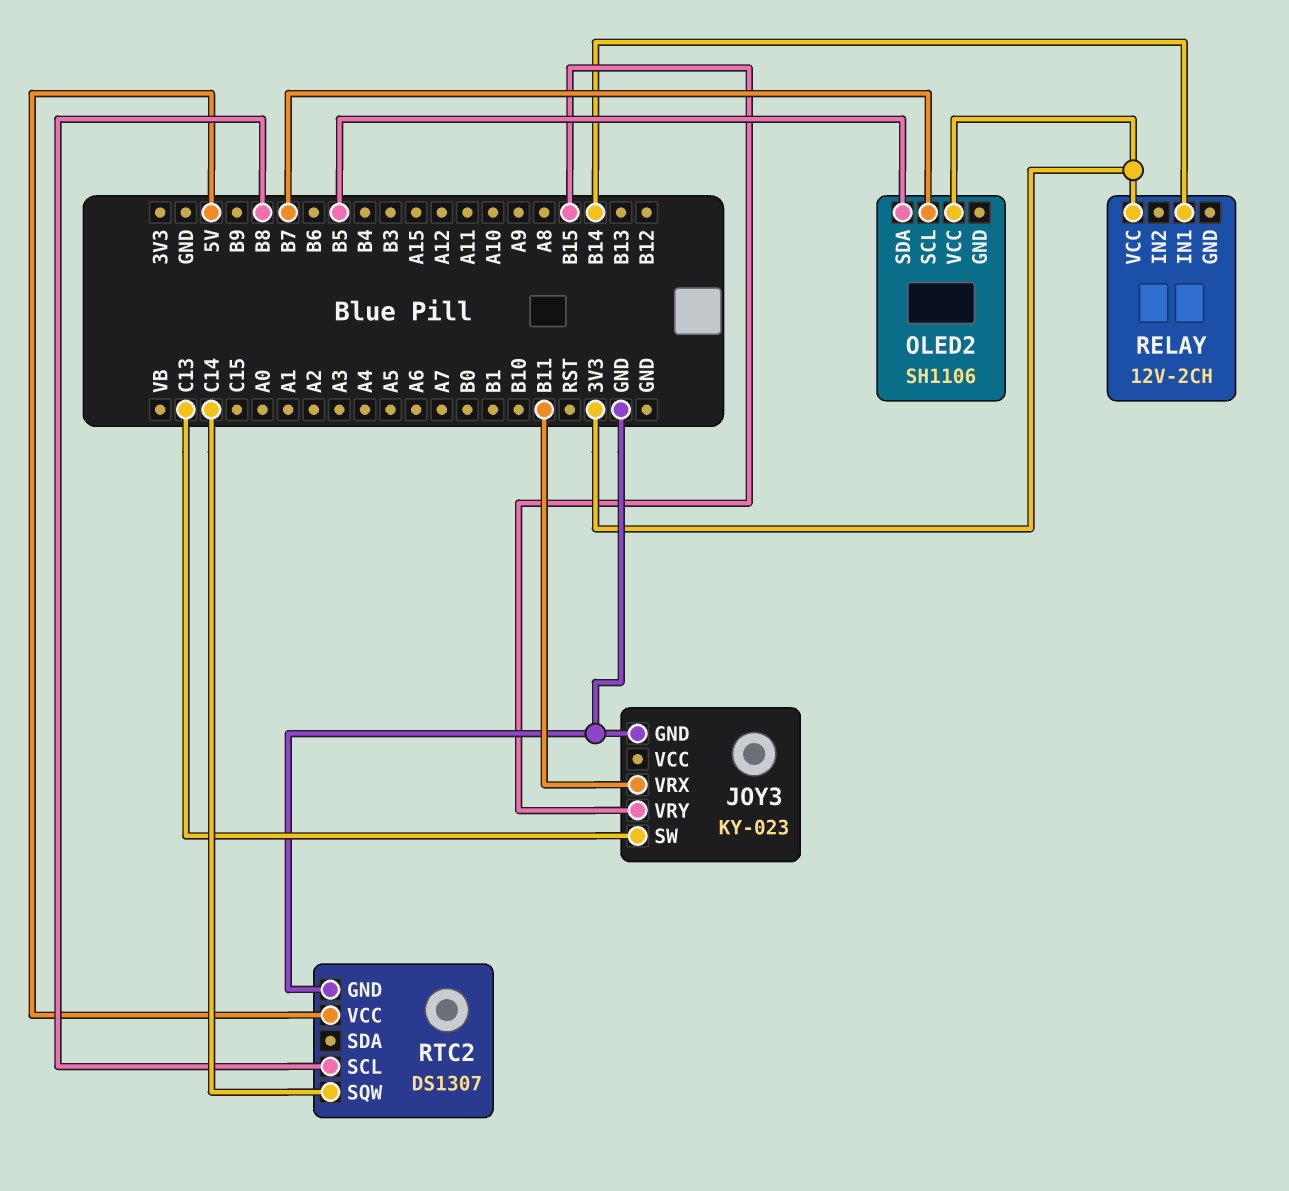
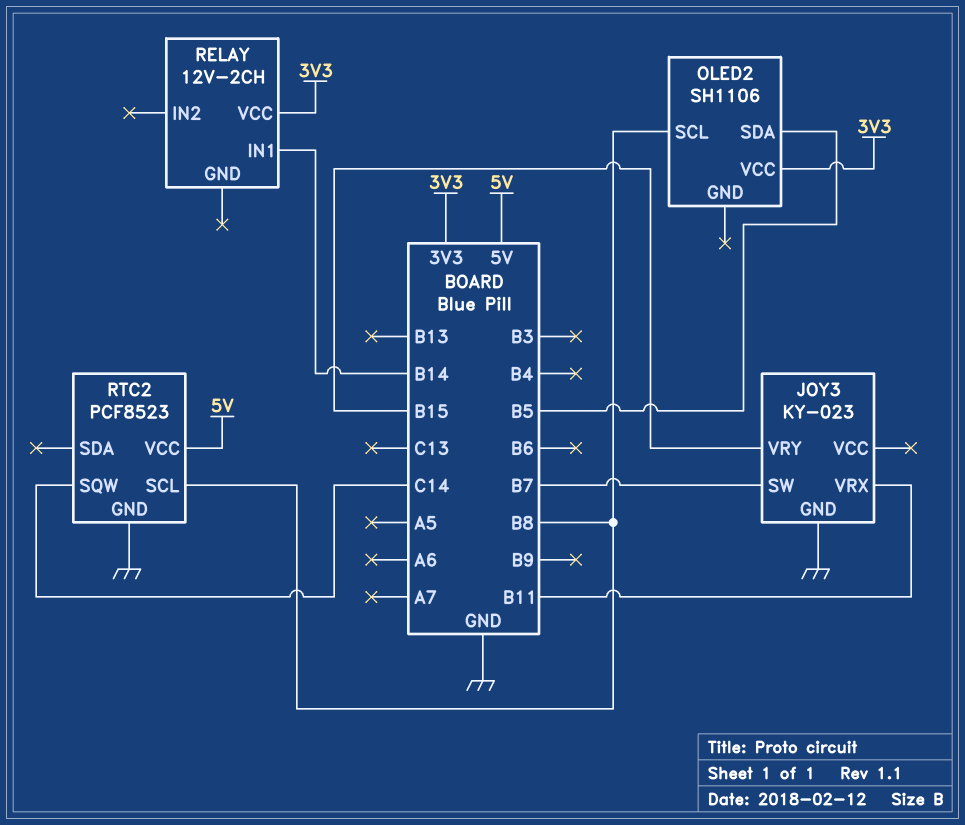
JOY3 pin SW: C13 -> B7
OLED2 pin SCL: B7 -> B8
RTC2: DS1307 -> PCF8523

